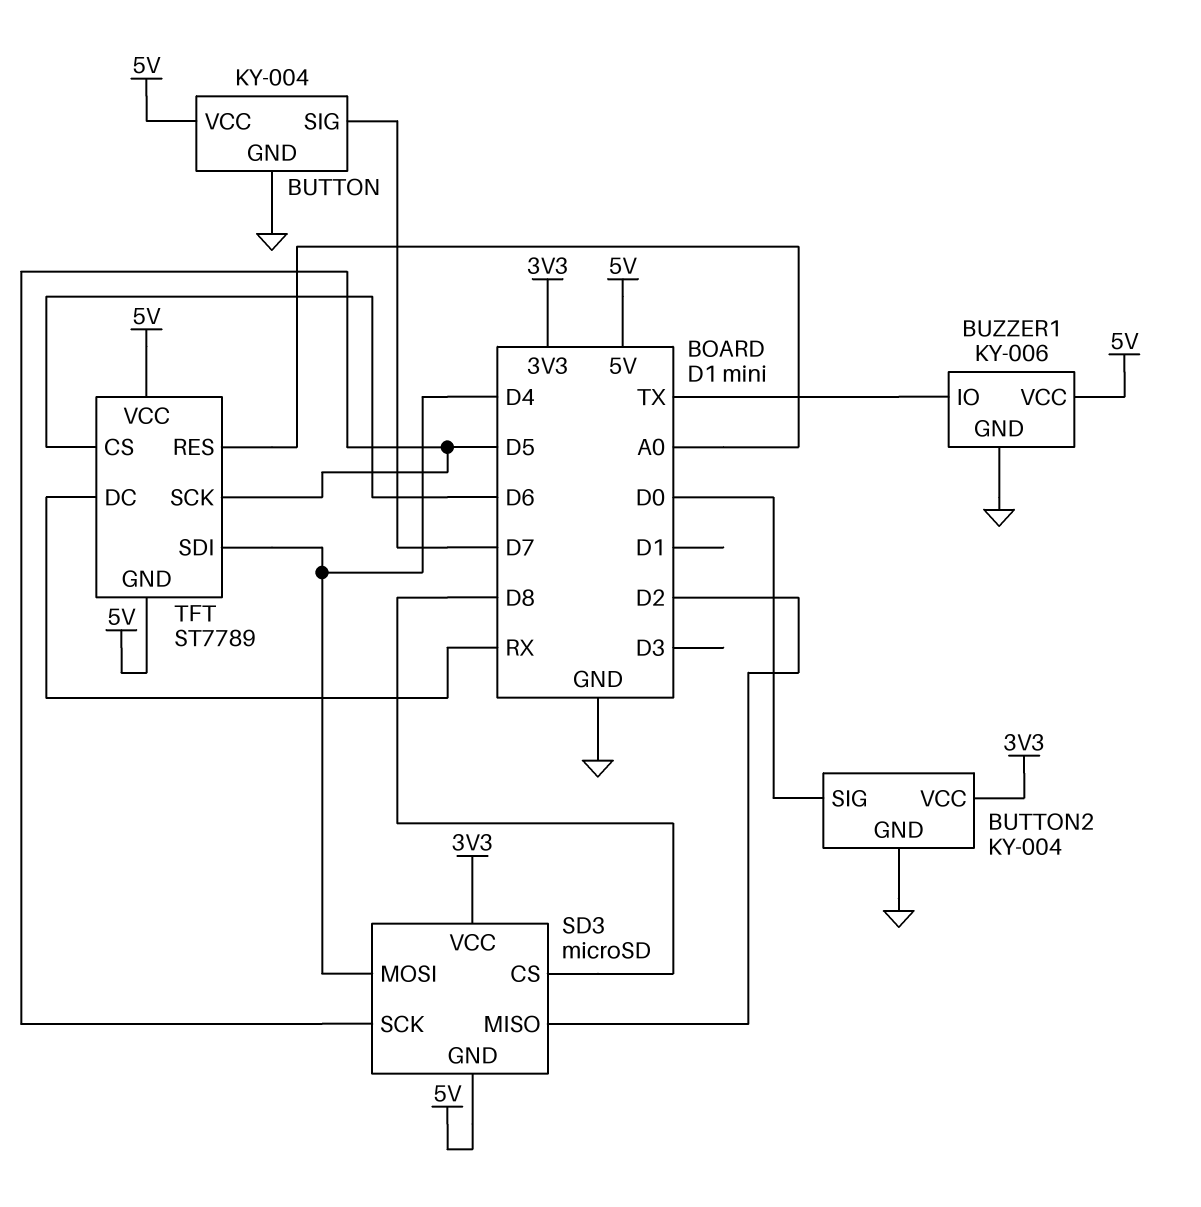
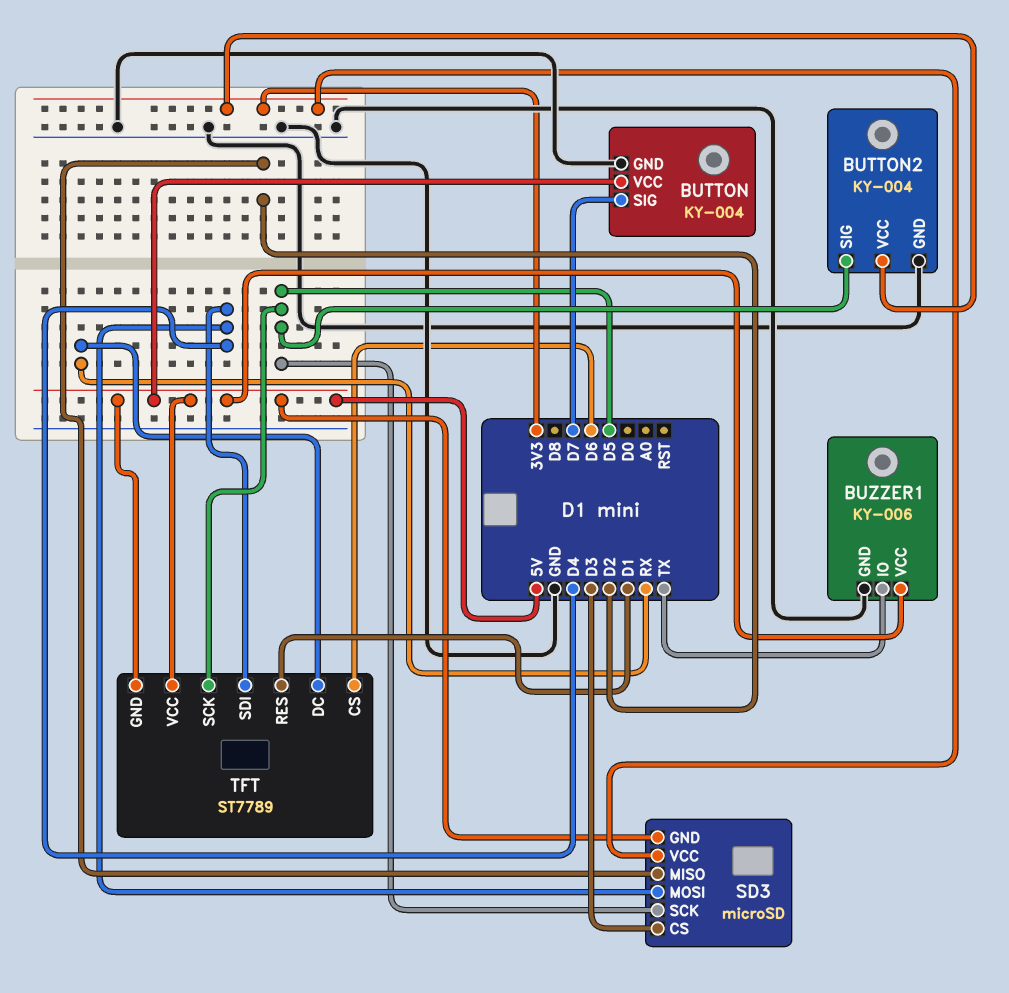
BUTTON2 pin SIG: D0 -> D5
SD3 pin CS: D8 -> D3
TFT pin RES: A0 -> D1

